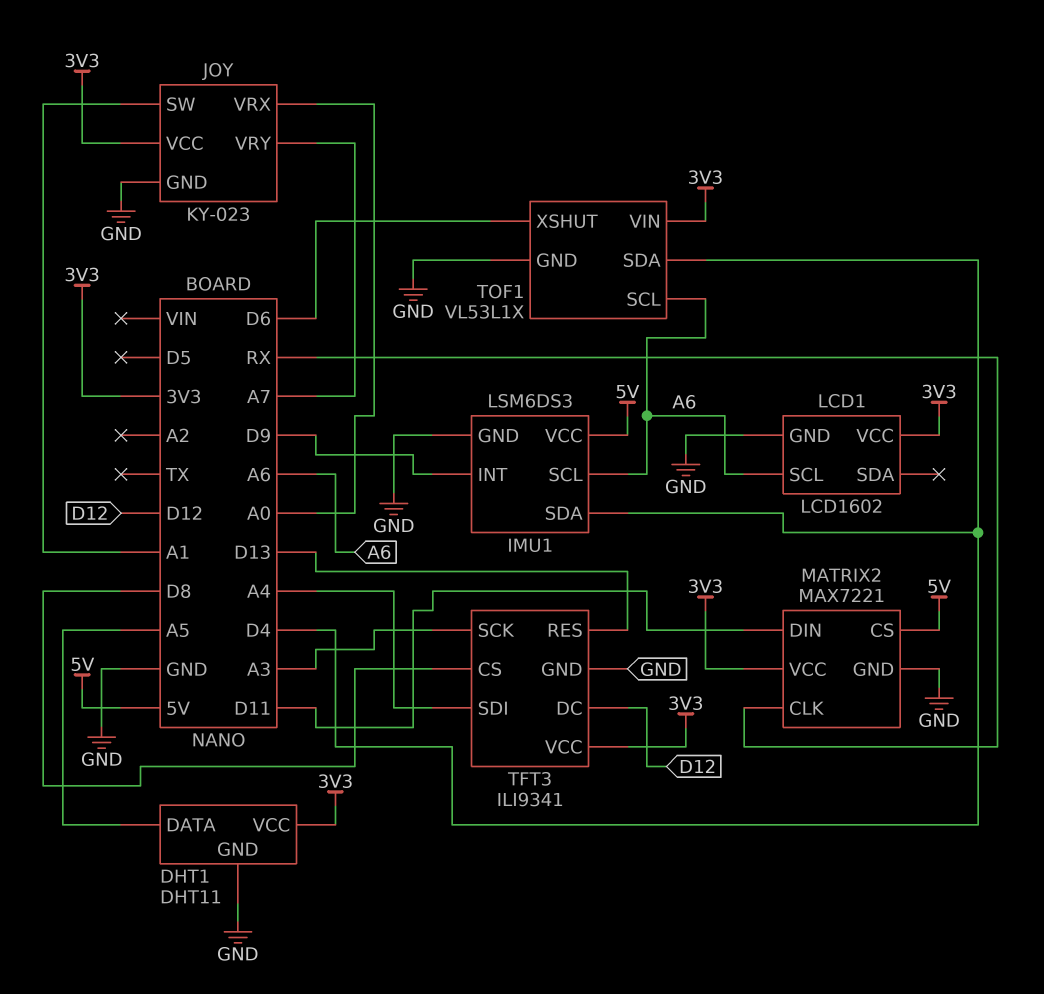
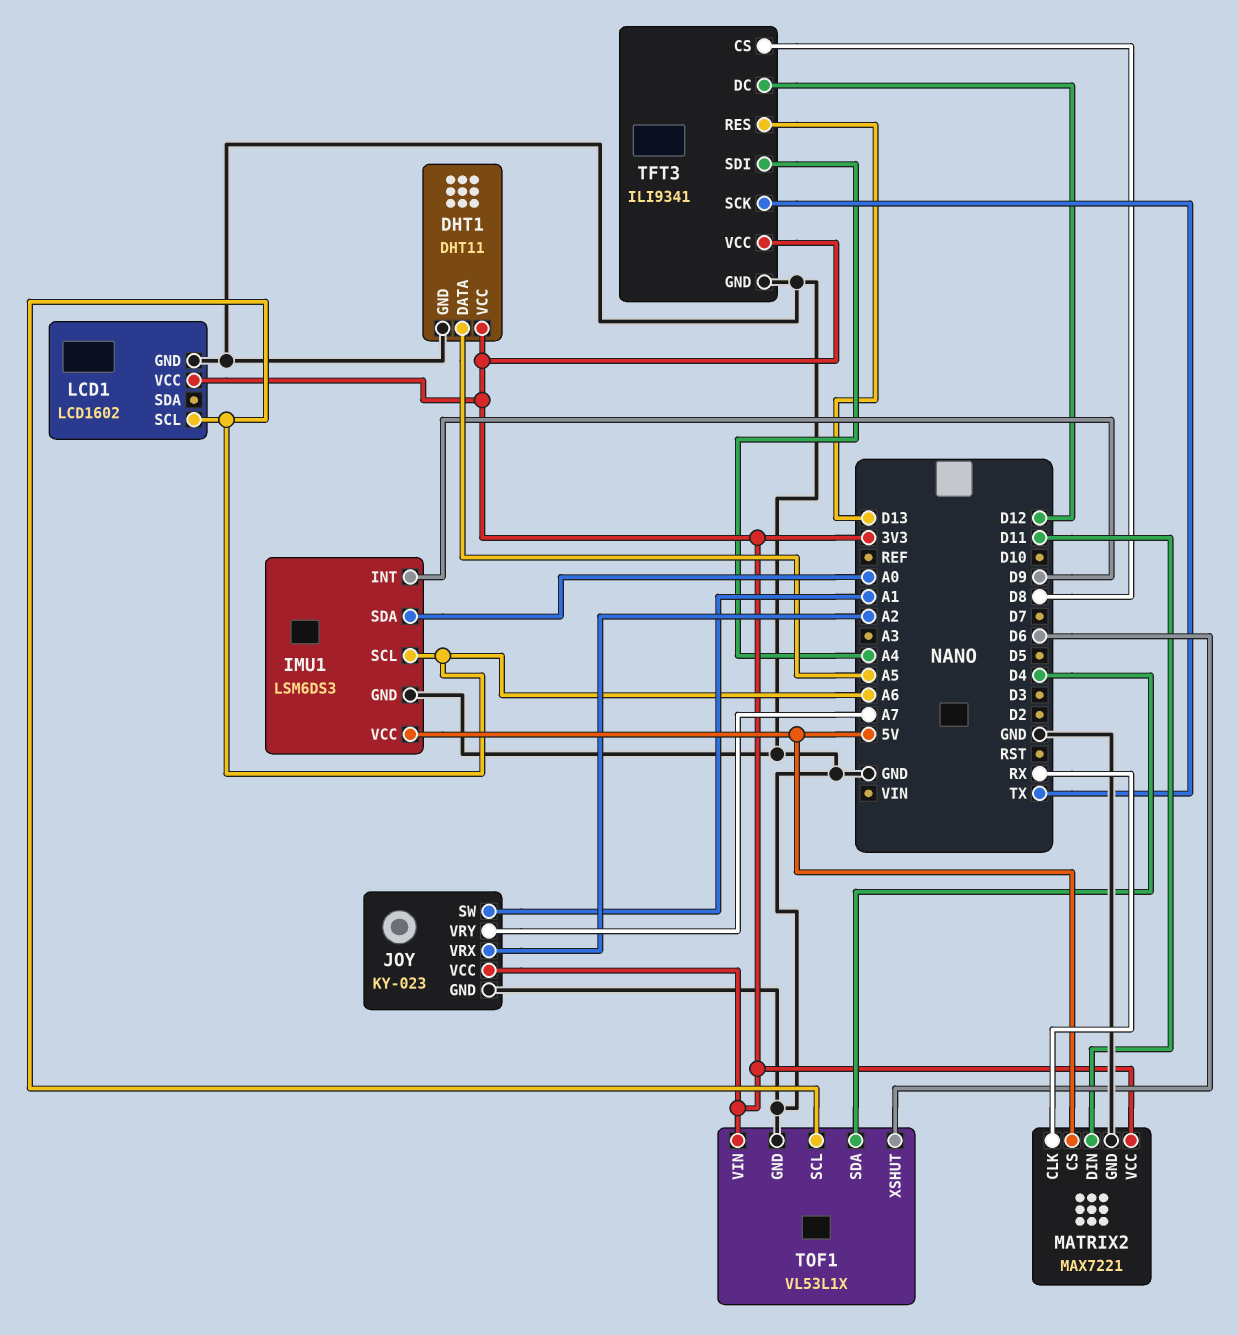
IMU1 pin SDA: D4 -> A0
JOY pin VRX: A0 -> A2
TFT3 pin SCK: A3 -> TX

